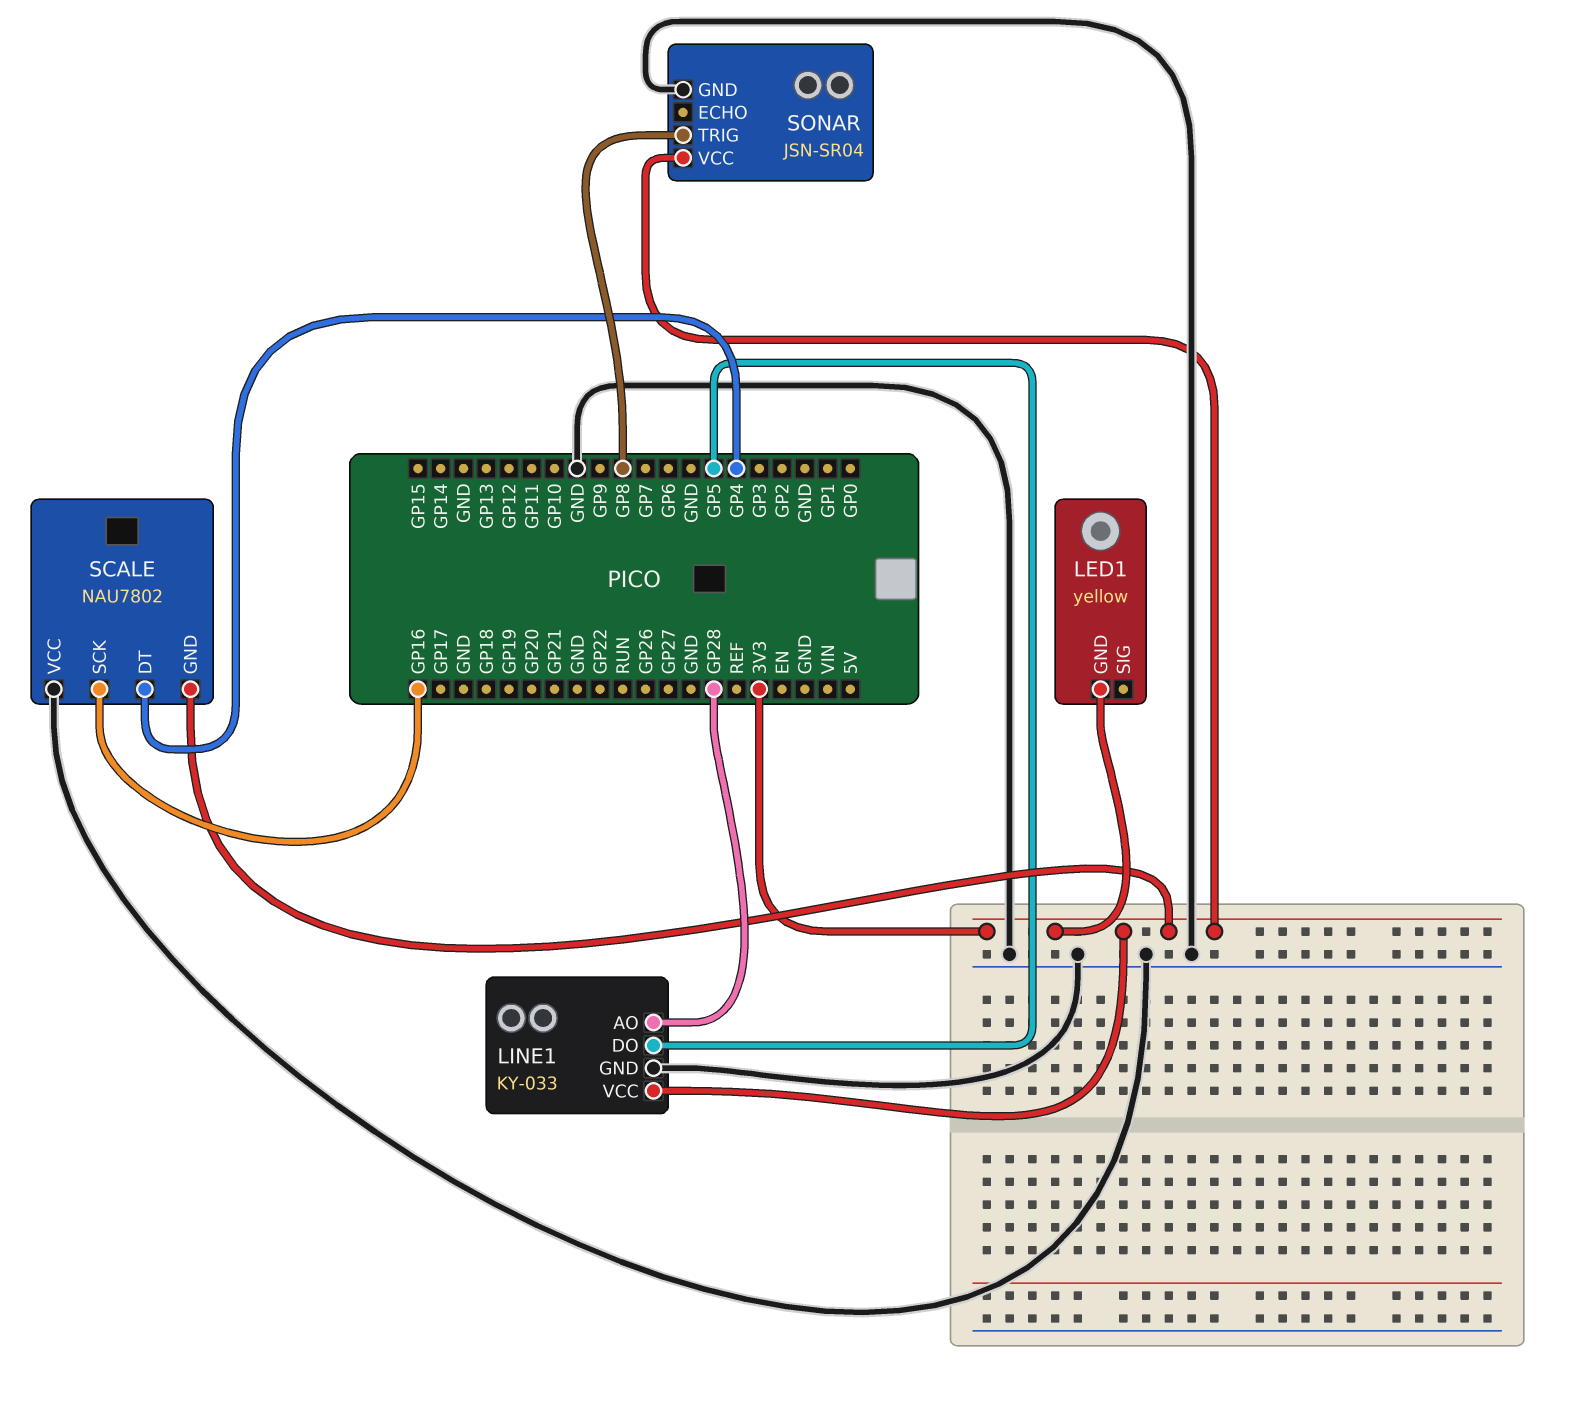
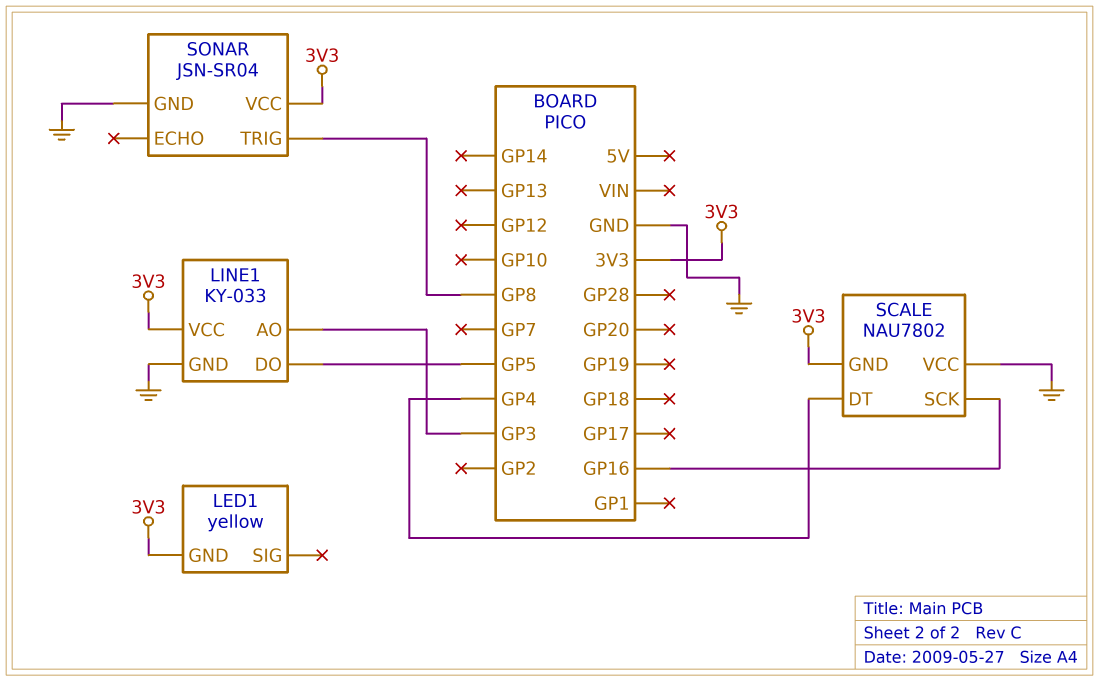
LINE1 pin AO: GP28 -> GP3

